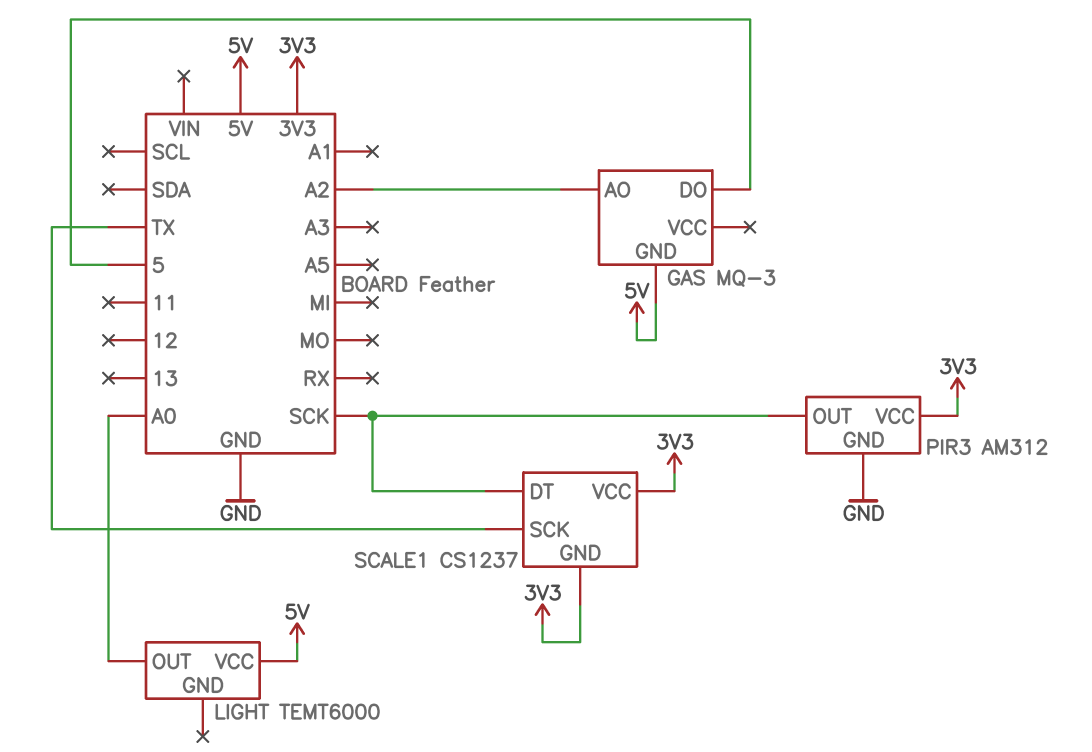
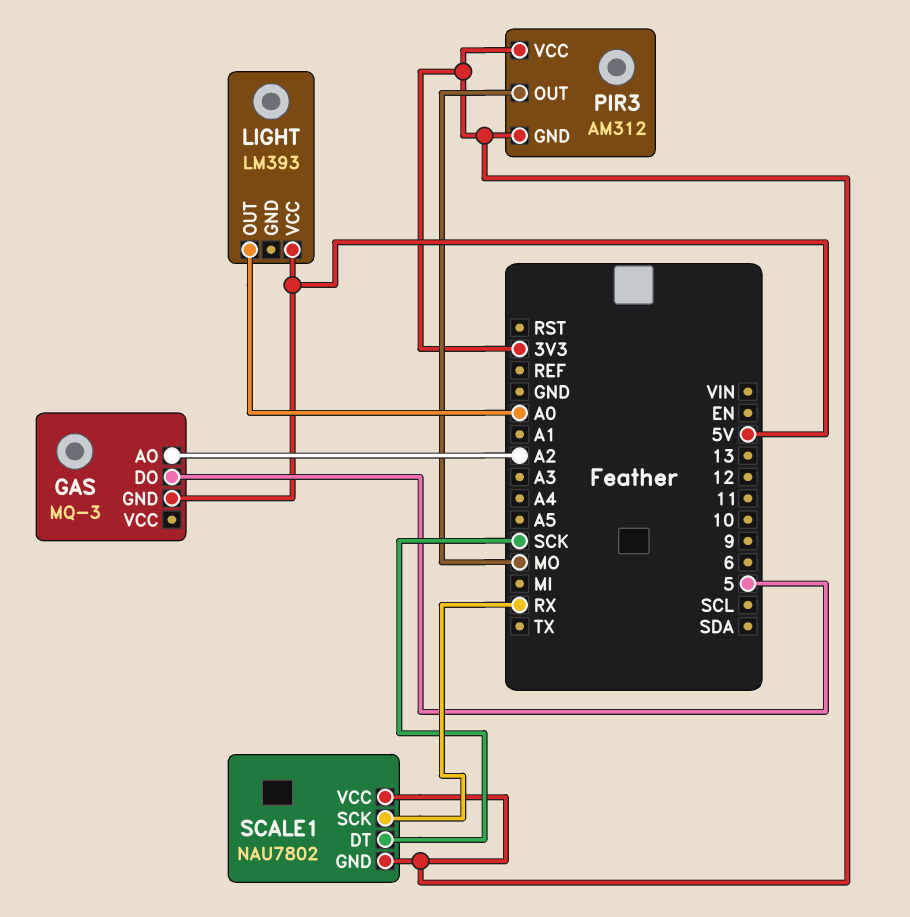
LIGHT: TEMT6000 -> LM393
PIR3 pin GND: GND -> 3V3
PIR3 pin OUT: SCK -> MO
SCALE1: CS1237 -> NAU7802
SCALE1 pin SCK: TX -> RX

